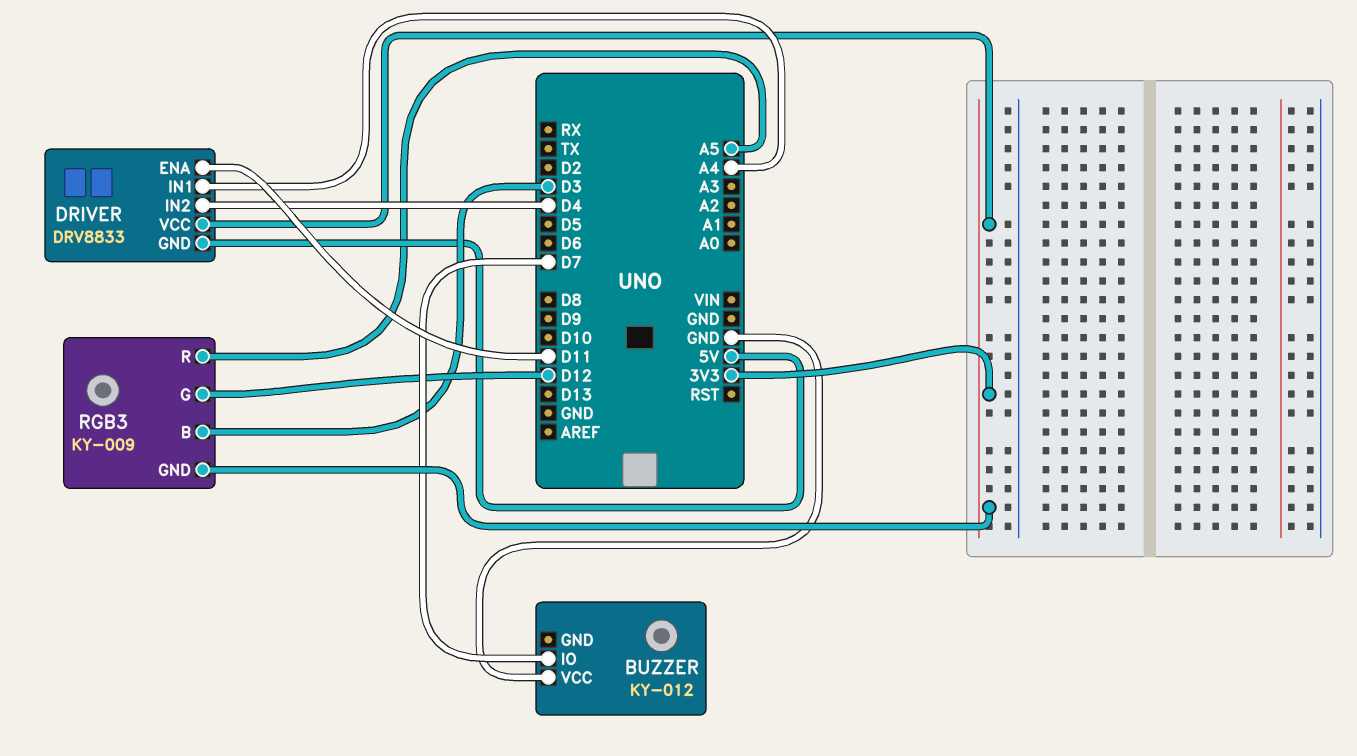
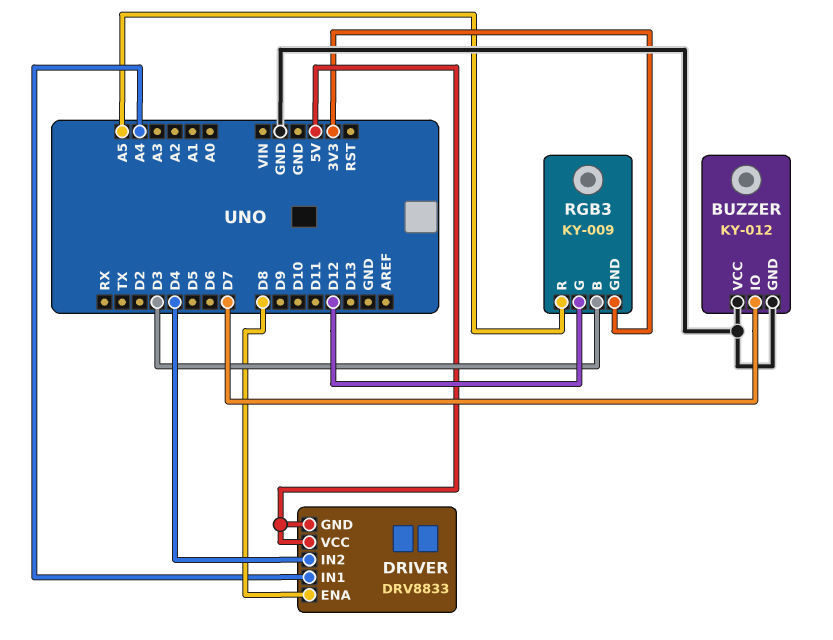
BUZZER pin GND: none -> GND
DRIVER pin ENA: D11 -> D8
DRIVER pin VCC: 3V3 -> 5V

